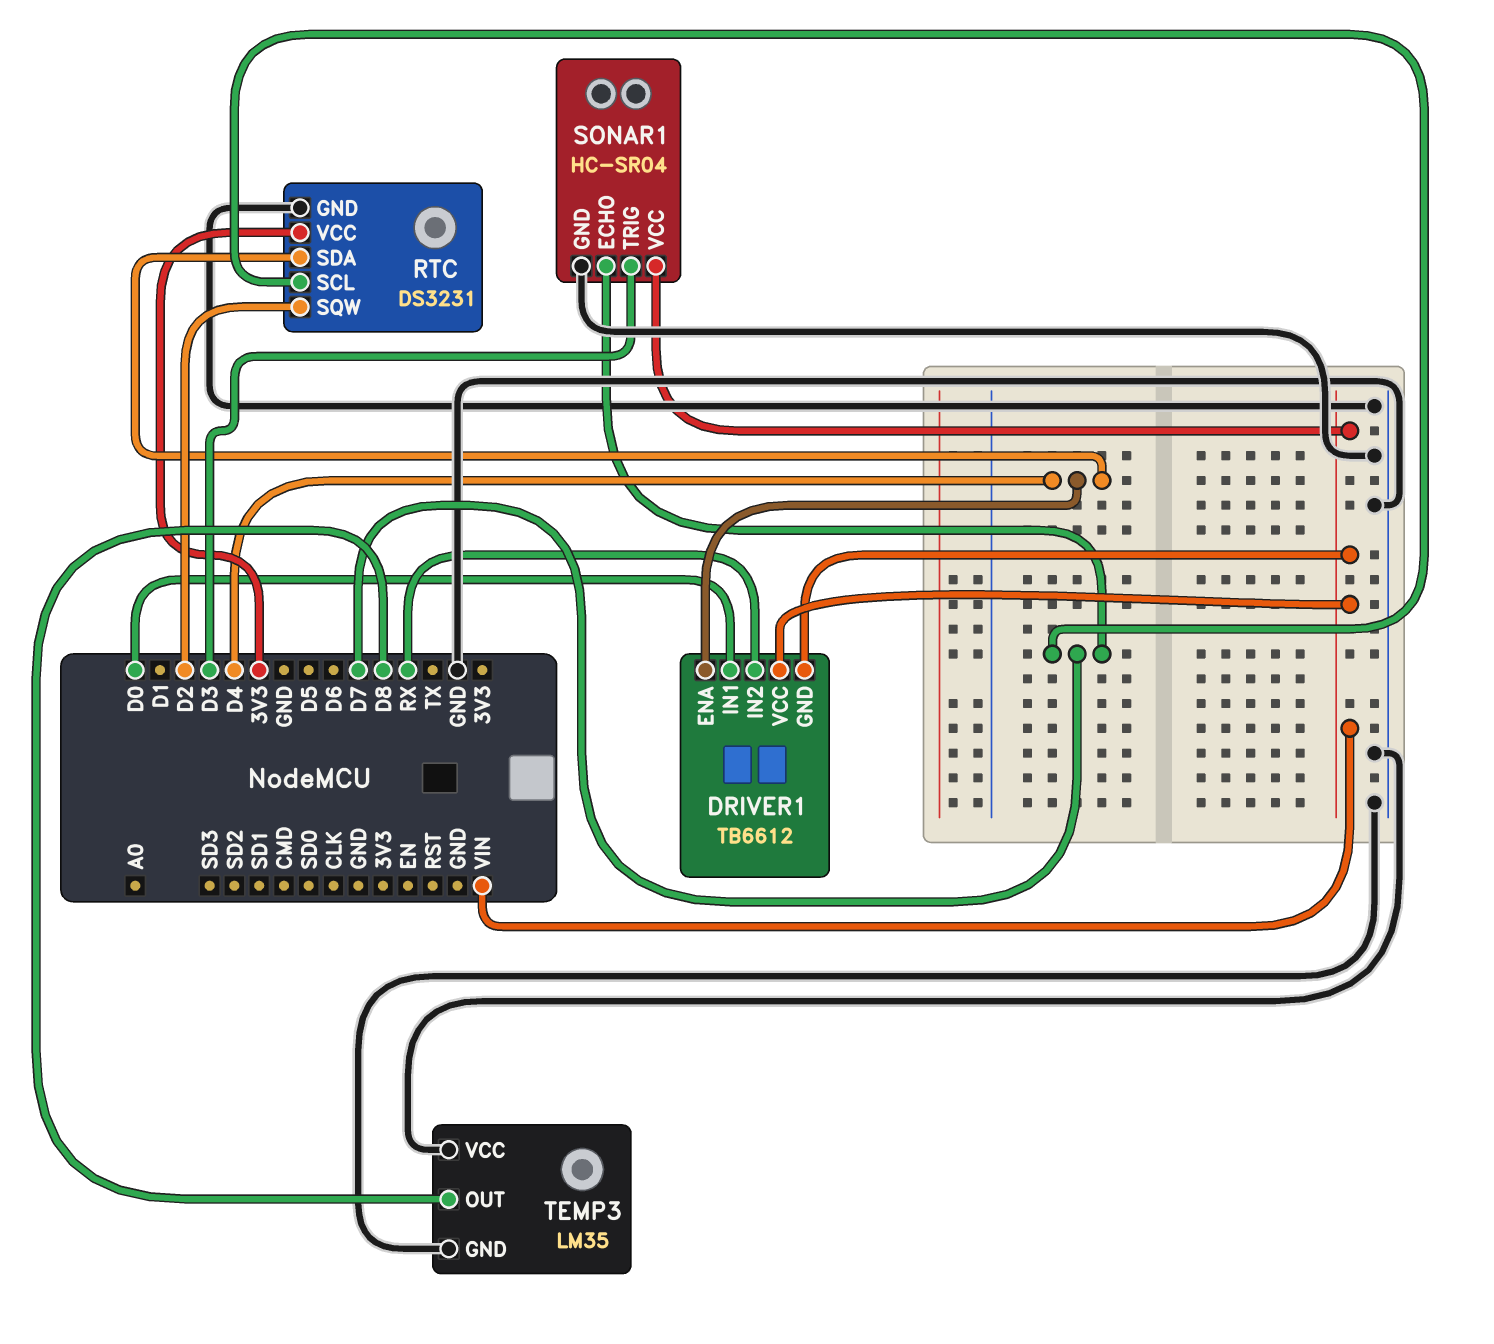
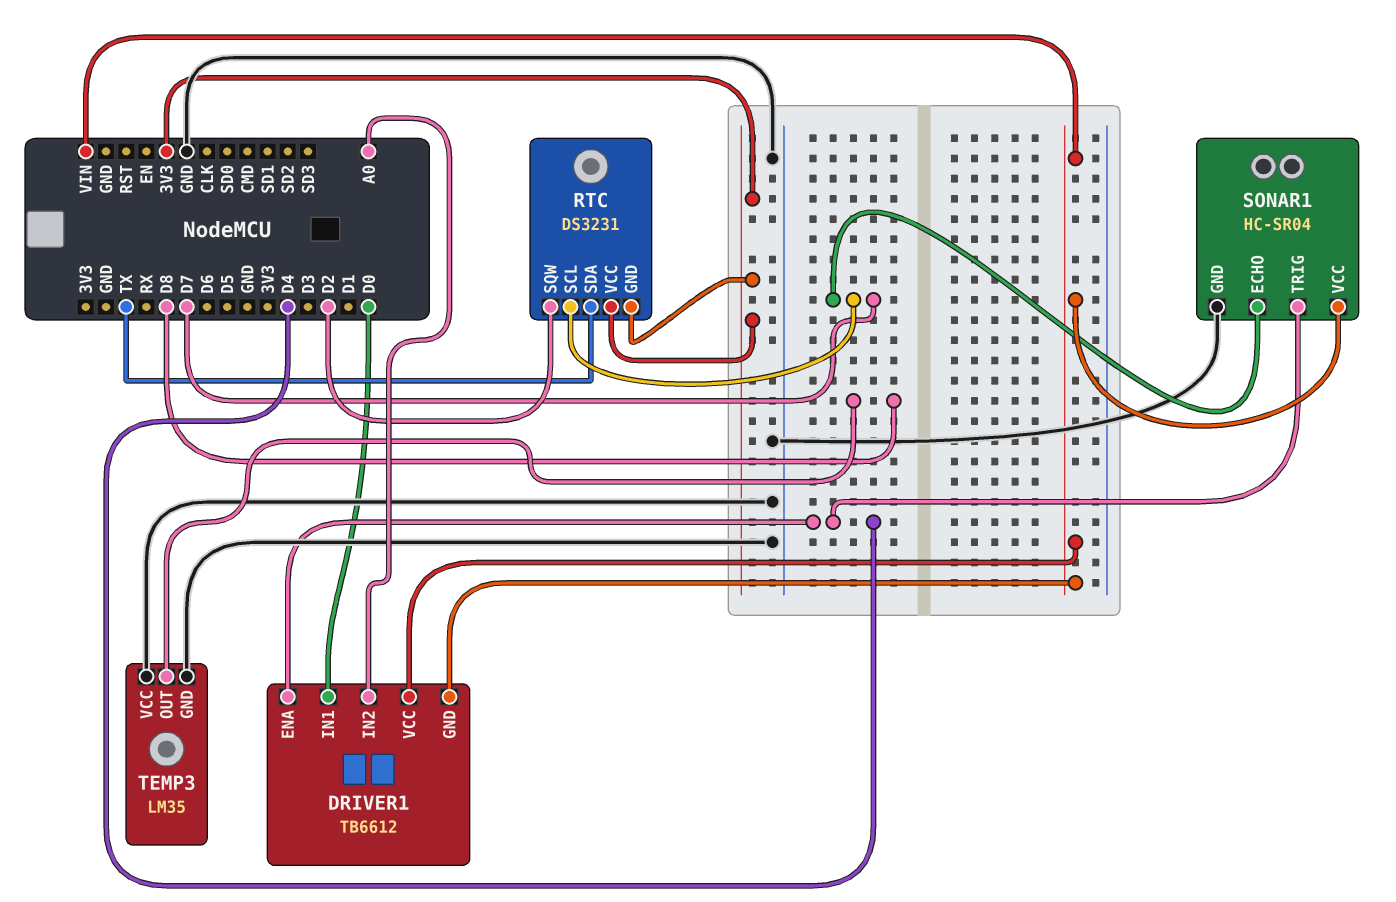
DRIVER1 pin IN2: RX -> A0
RTC pin GND: GND -> 3V3
RTC pin SDA: D4 -> TX
SONAR1 pin TRIG: D3 -> D4

